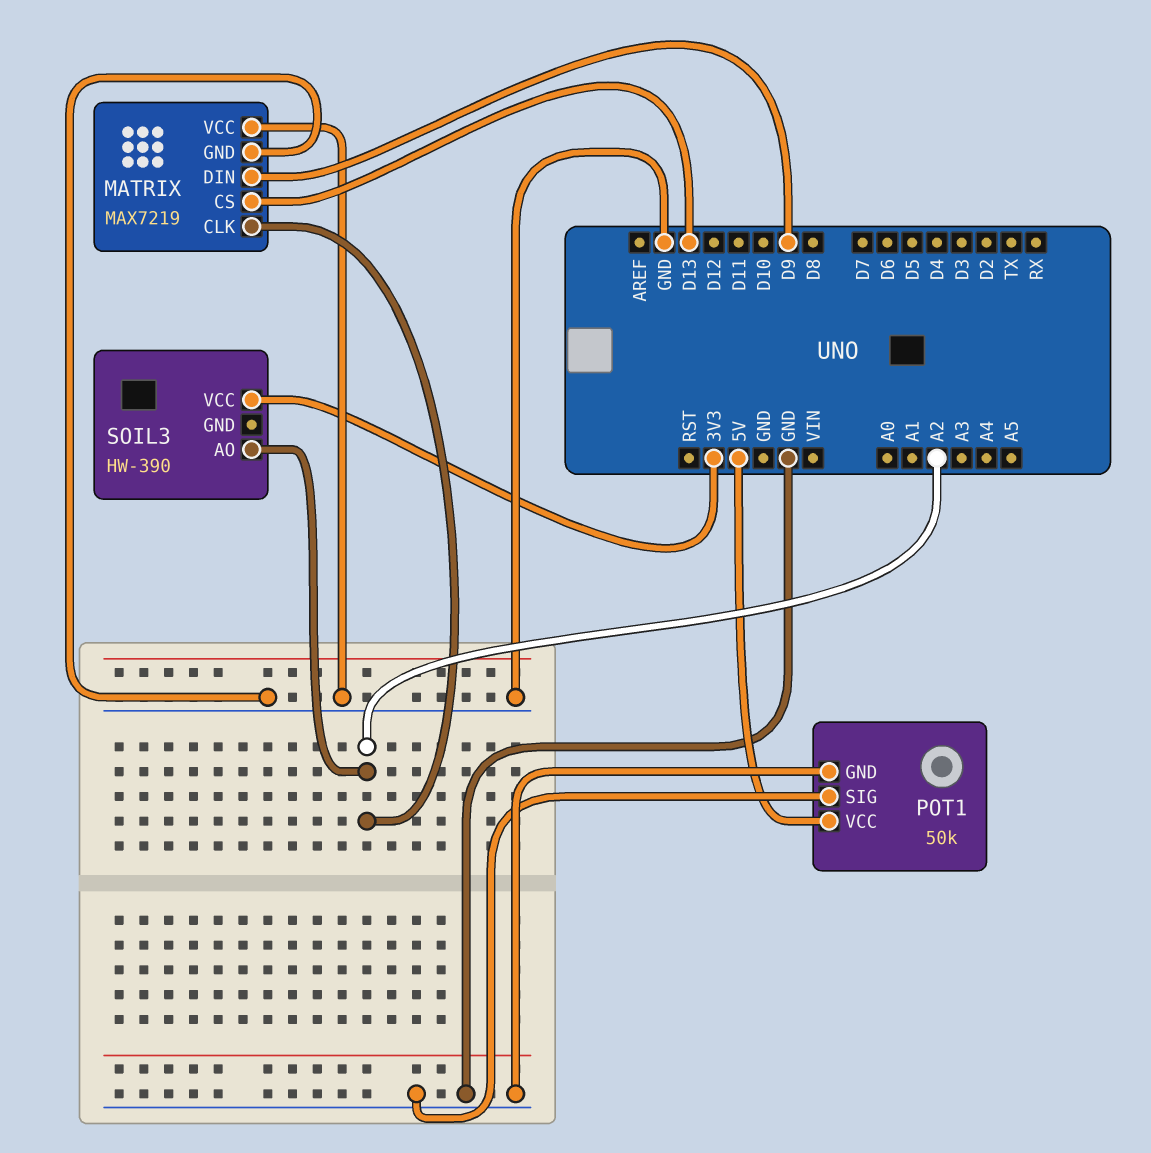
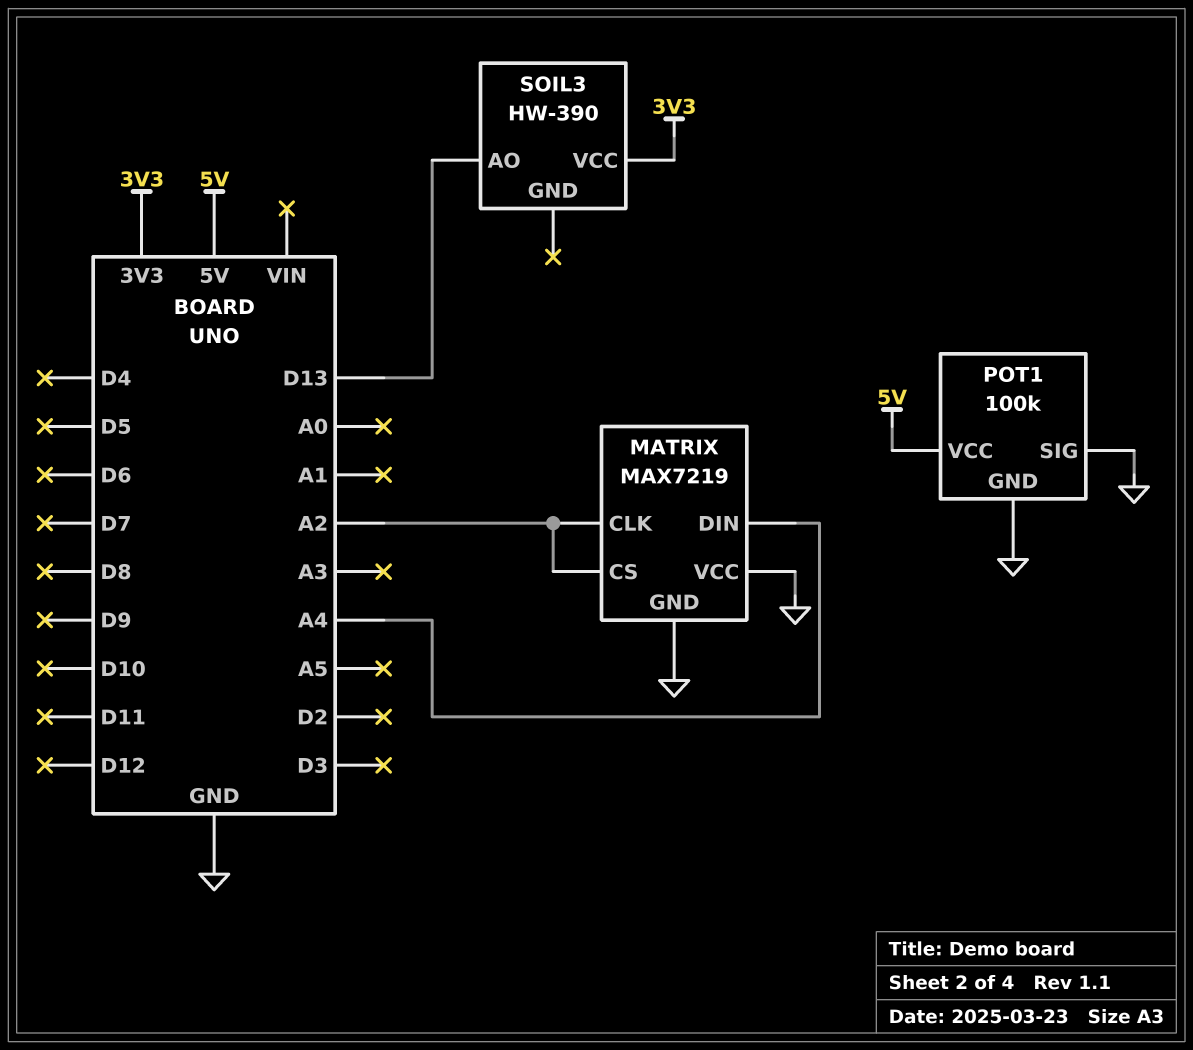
MATRIX pin CS: D13 -> A2
MATRIX pin DIN: D9 -> A4
POT1: 50k -> 100k
SOIL3 pin AO: A2 -> D13

